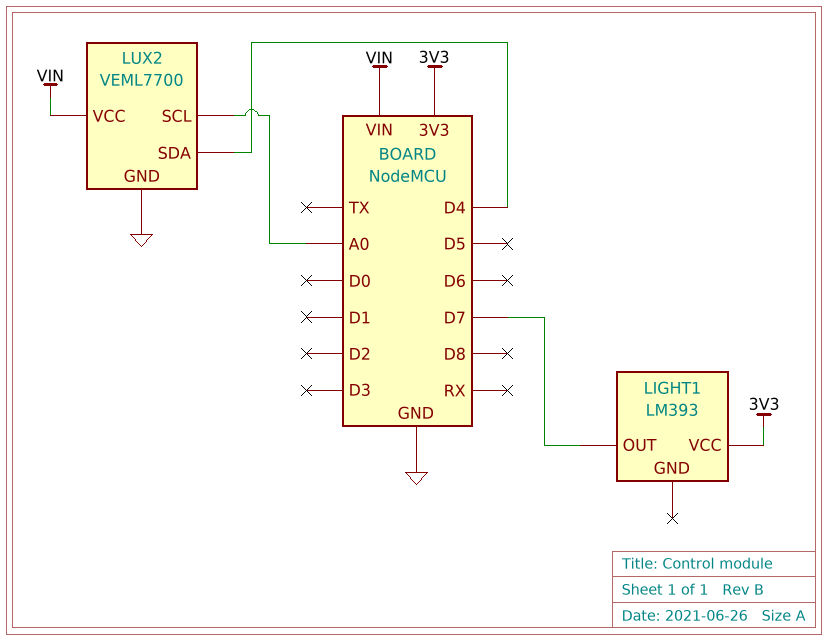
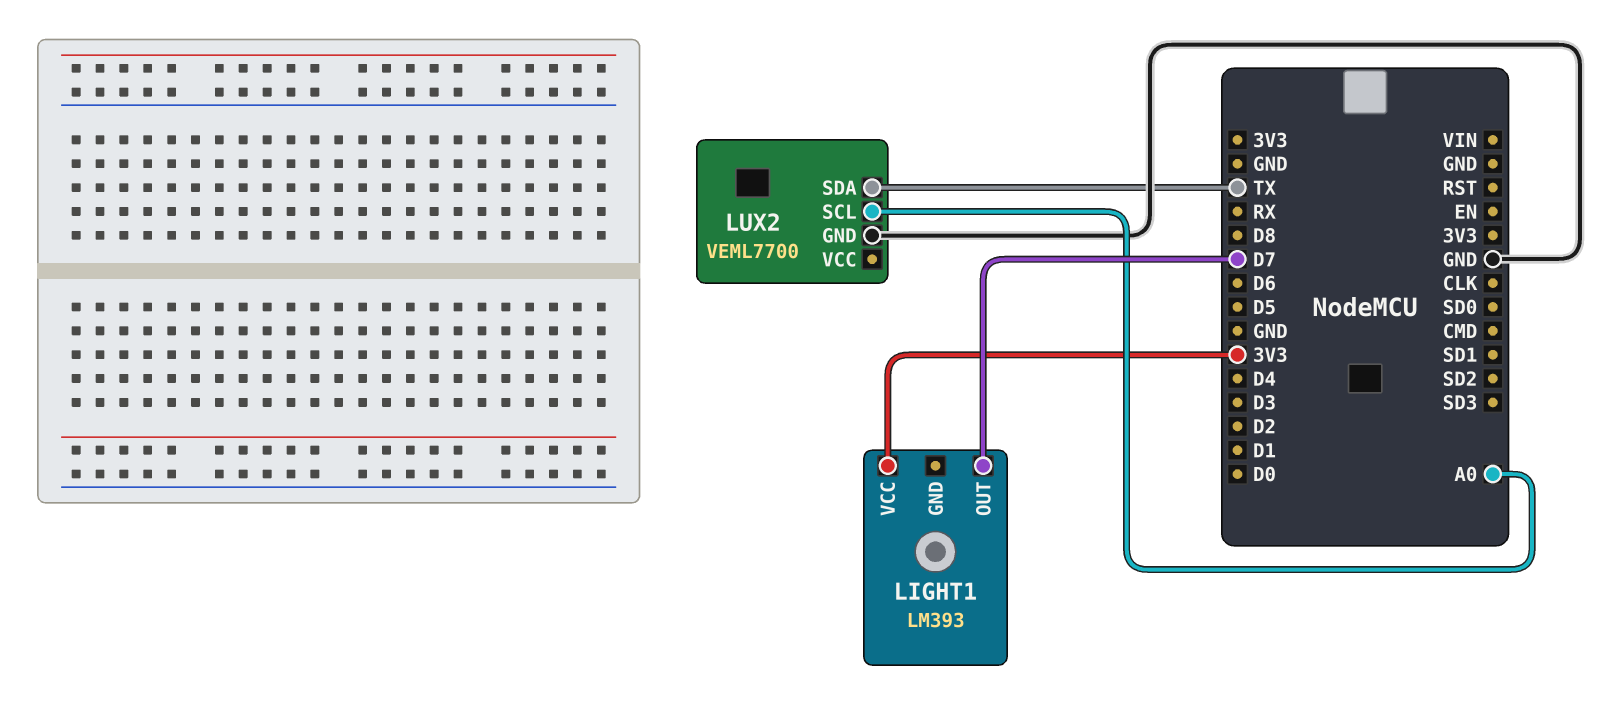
LUX2 pin SDA: D4 -> TX
LUX2 pin VCC: VIN -> none

